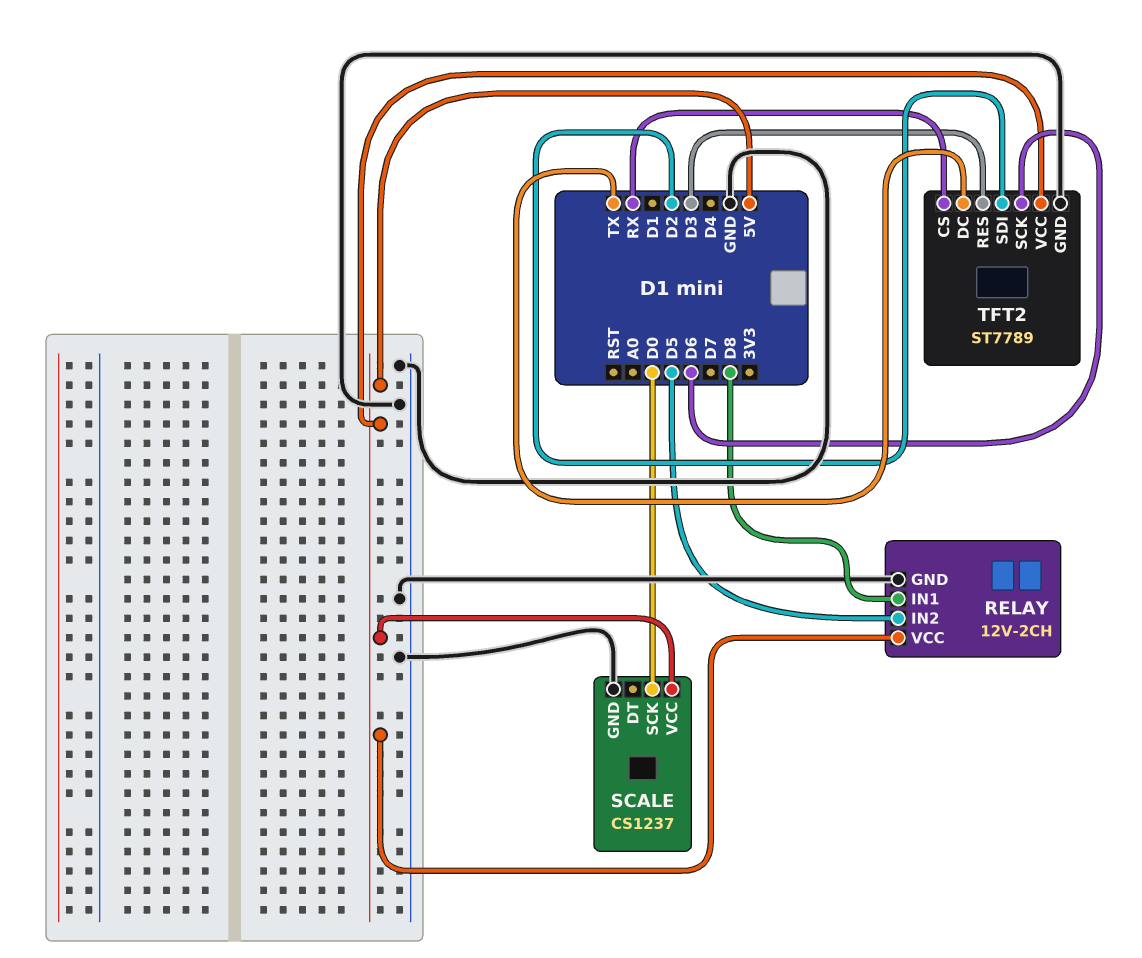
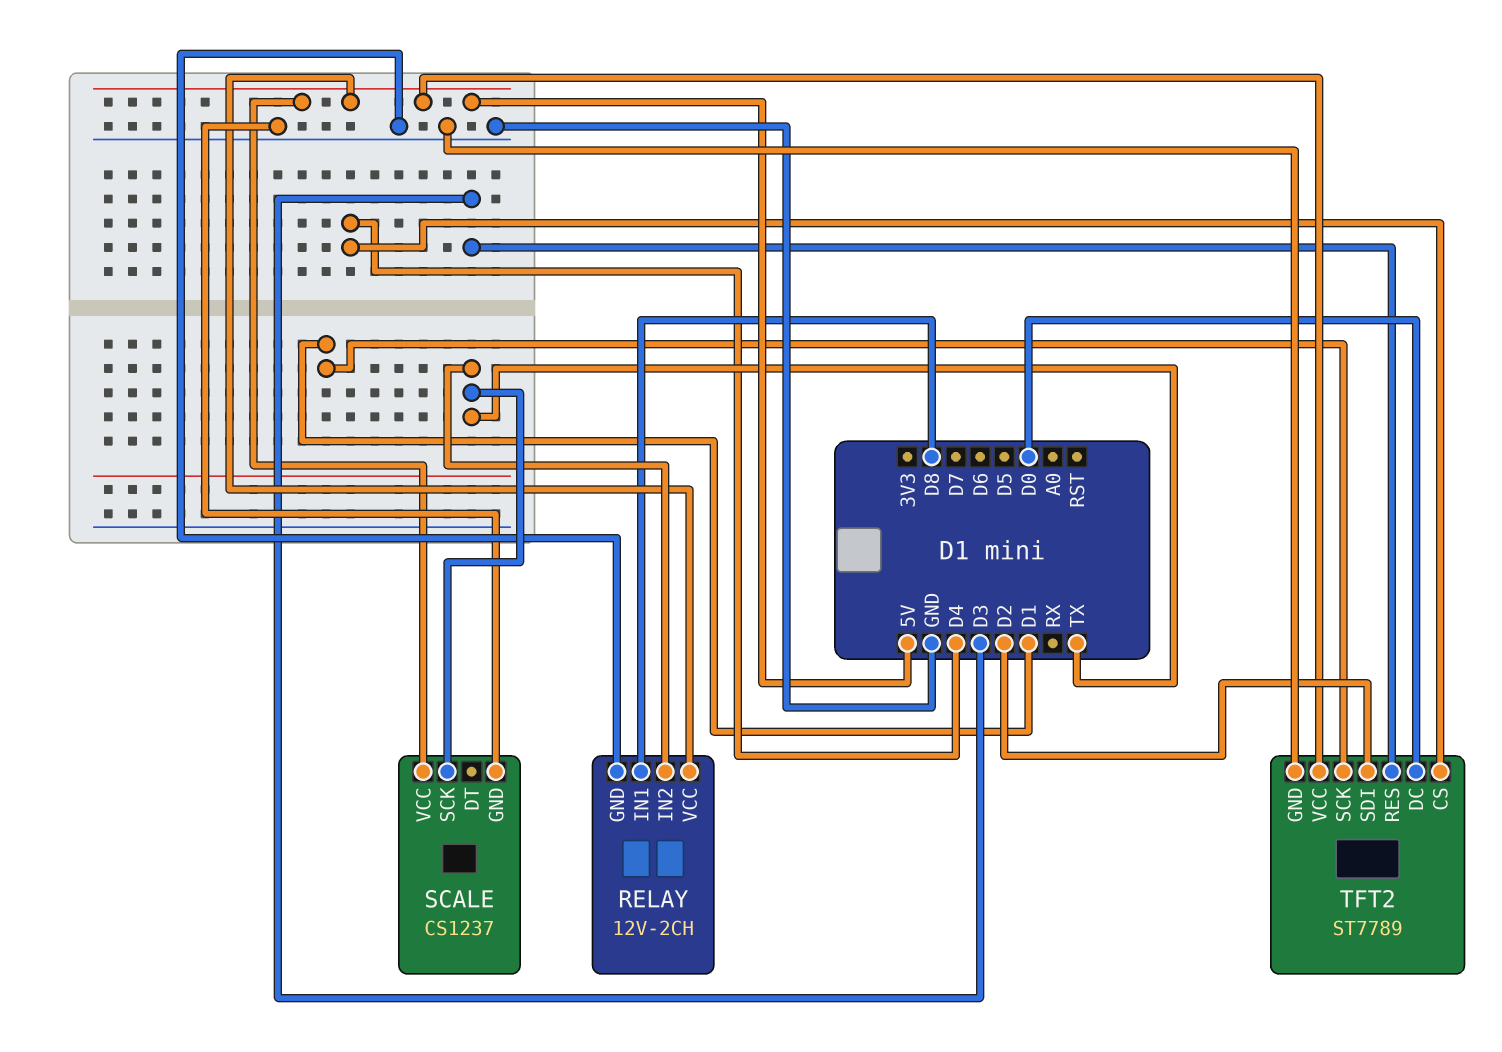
RELAY pin IN2: D5 -> TX
SCALE pin SCK: D0 -> TX
TFT2 pin CS: RX -> D4
TFT2 pin DC: TX -> D0
TFT2 pin SCK: D6 -> D1

